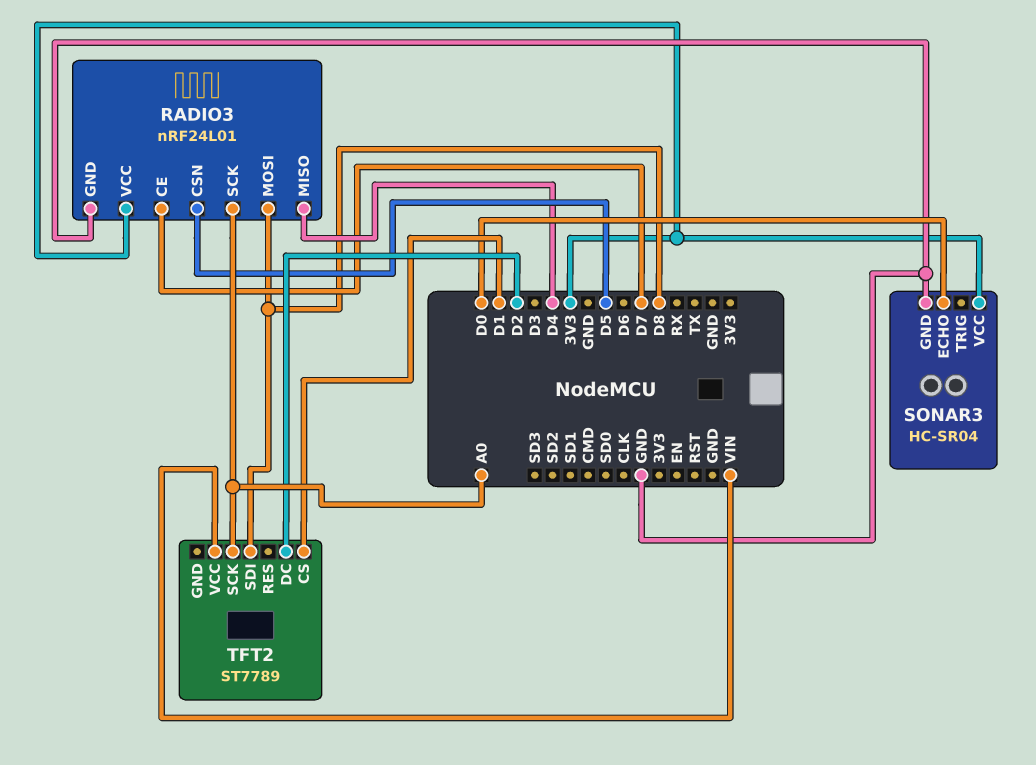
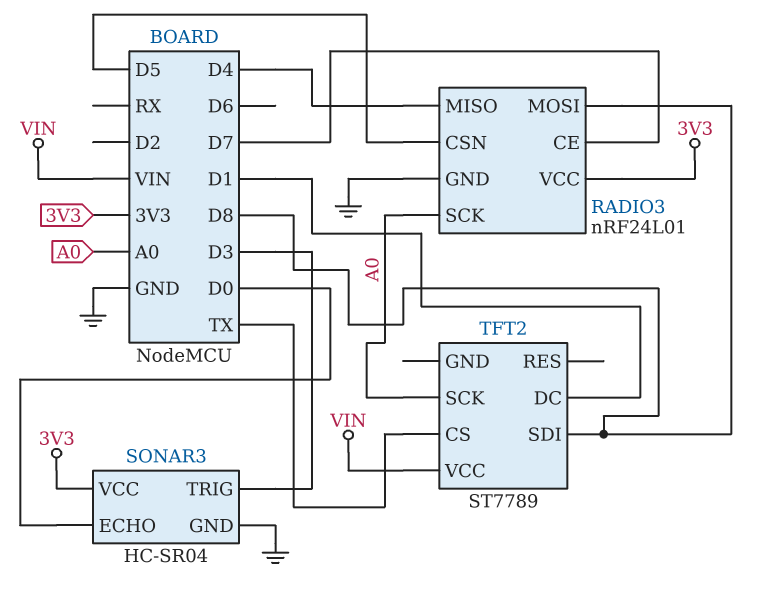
SONAR3 pin TRIG: none -> D3
TFT2 pin CS: D1 -> TX
TFT2 pin DC: D2 -> D1

